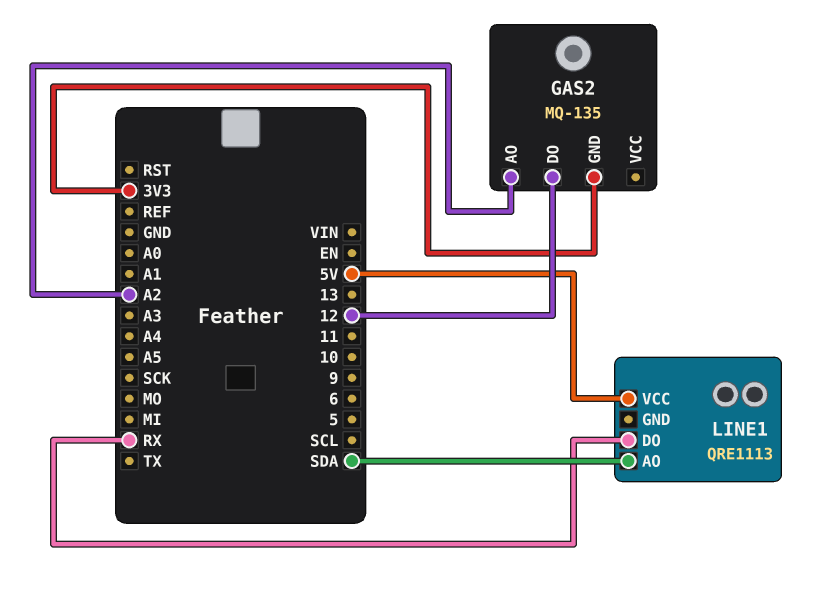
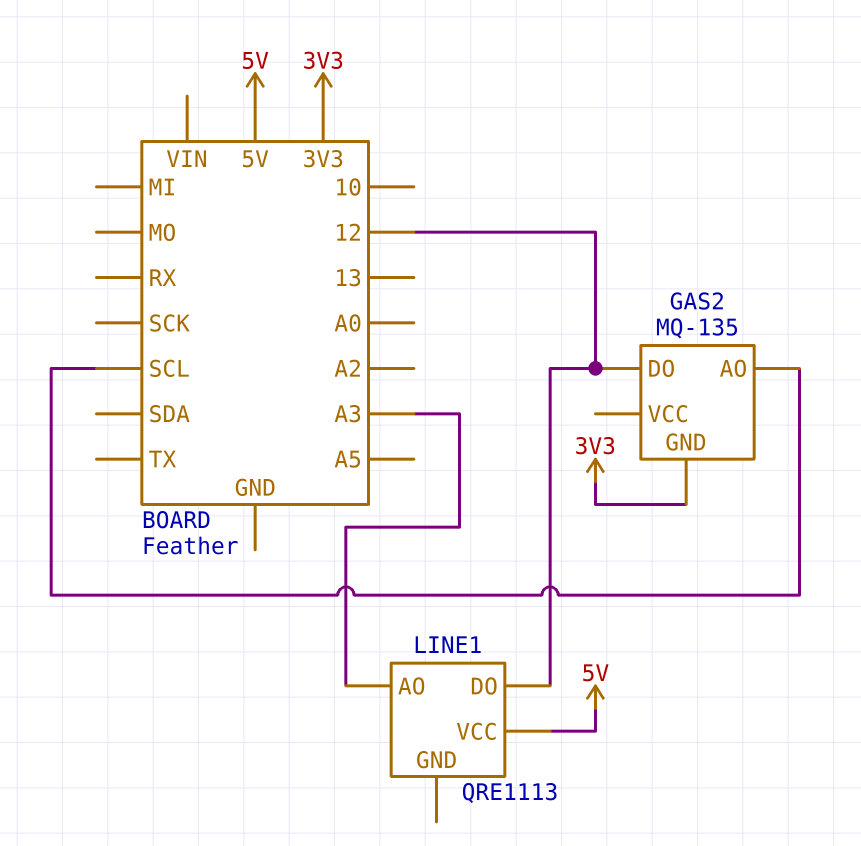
GAS2 pin AO: A2 -> SCL
LINE1 pin AO: SDA -> A3
LINE1 pin DO: RX -> 12

